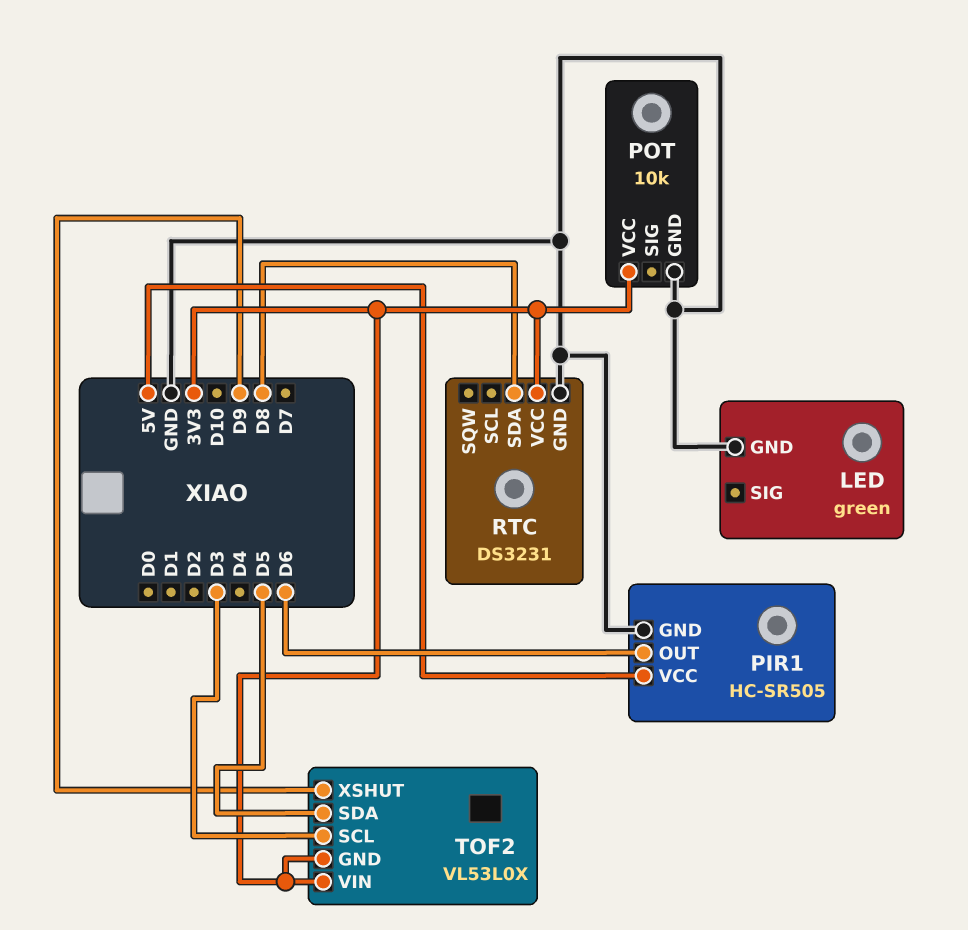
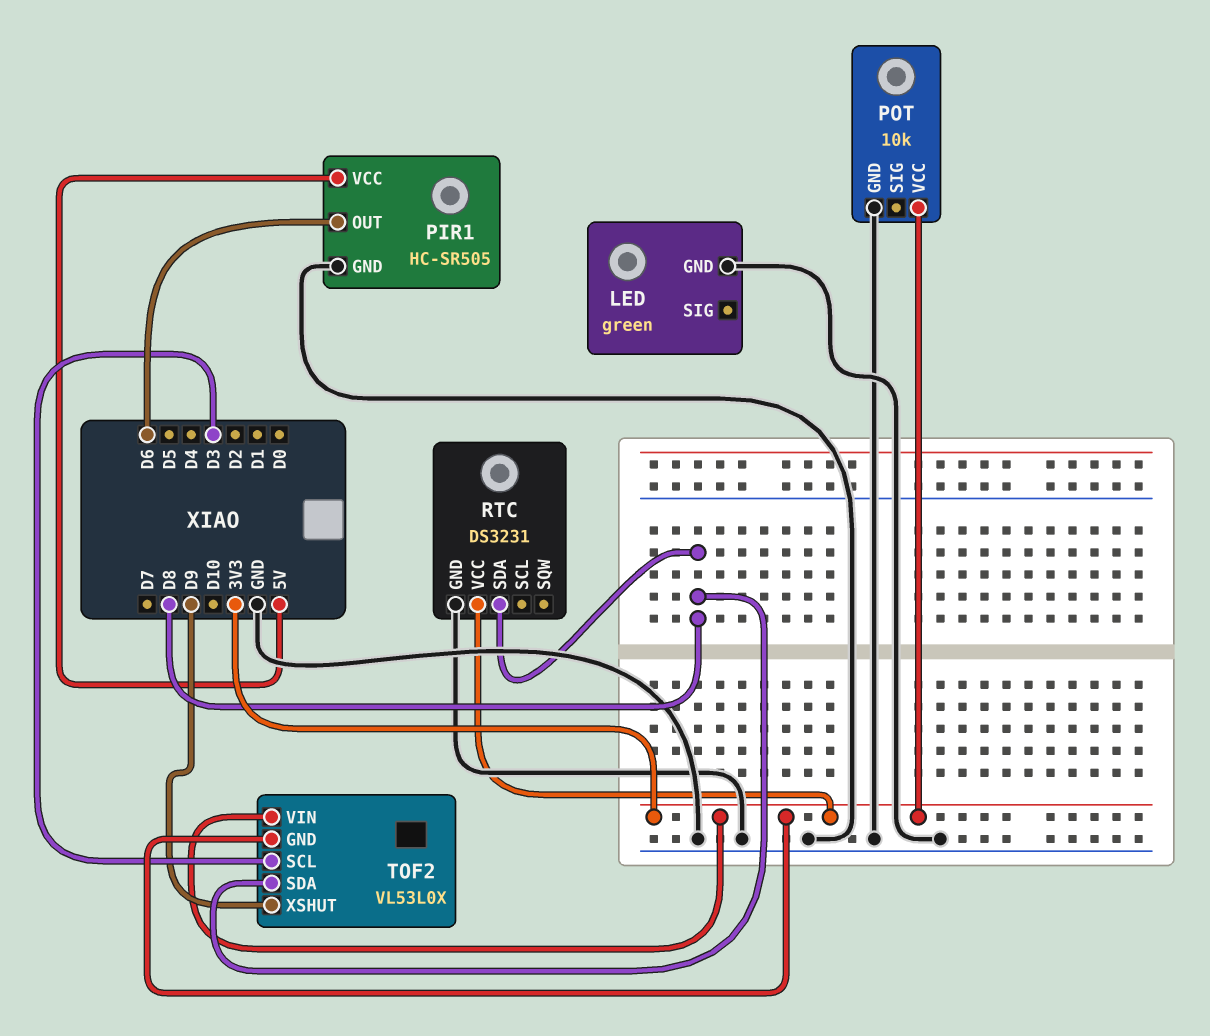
TOF2 pin SDA: D5 -> D8

